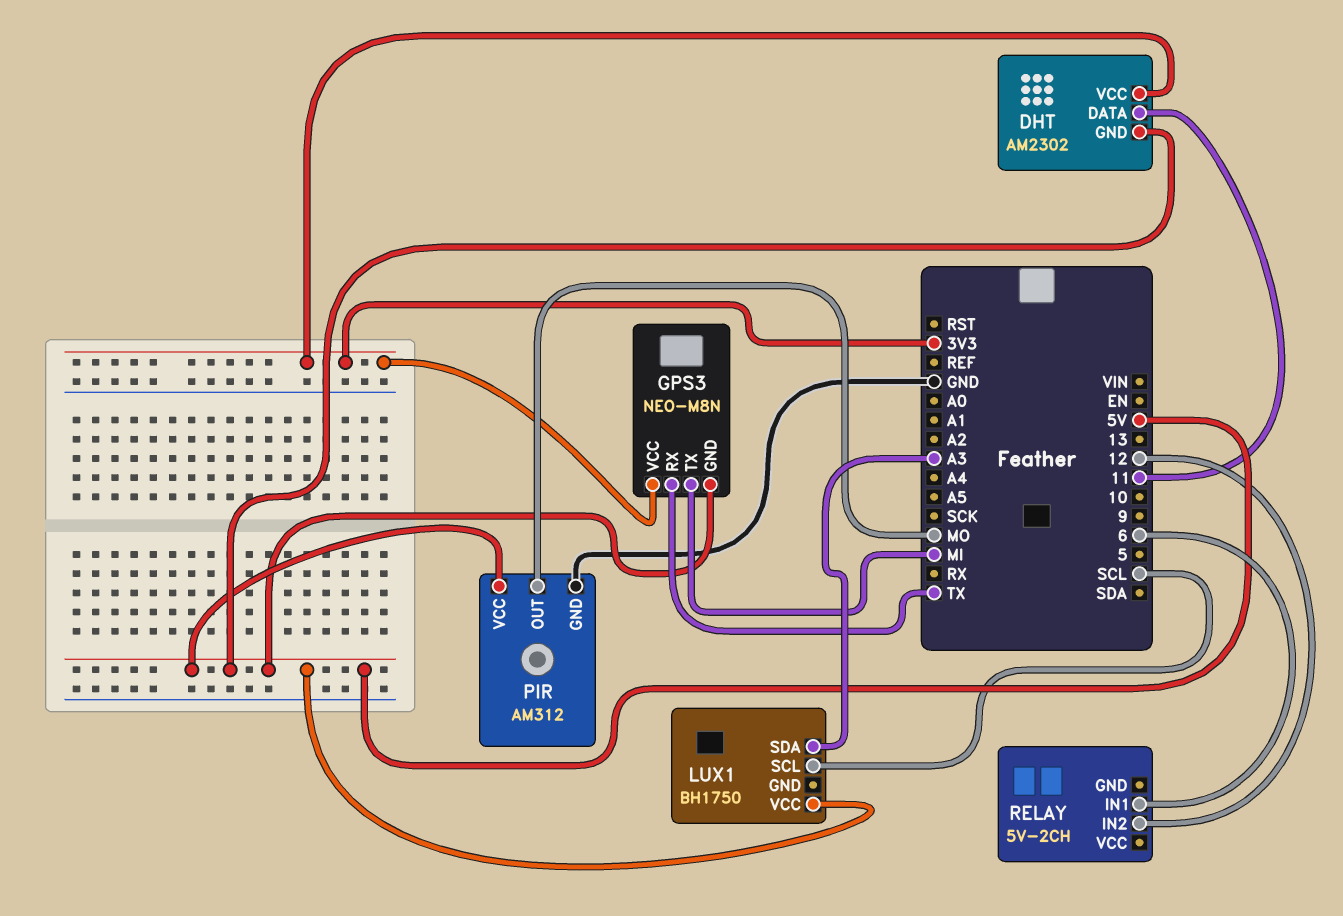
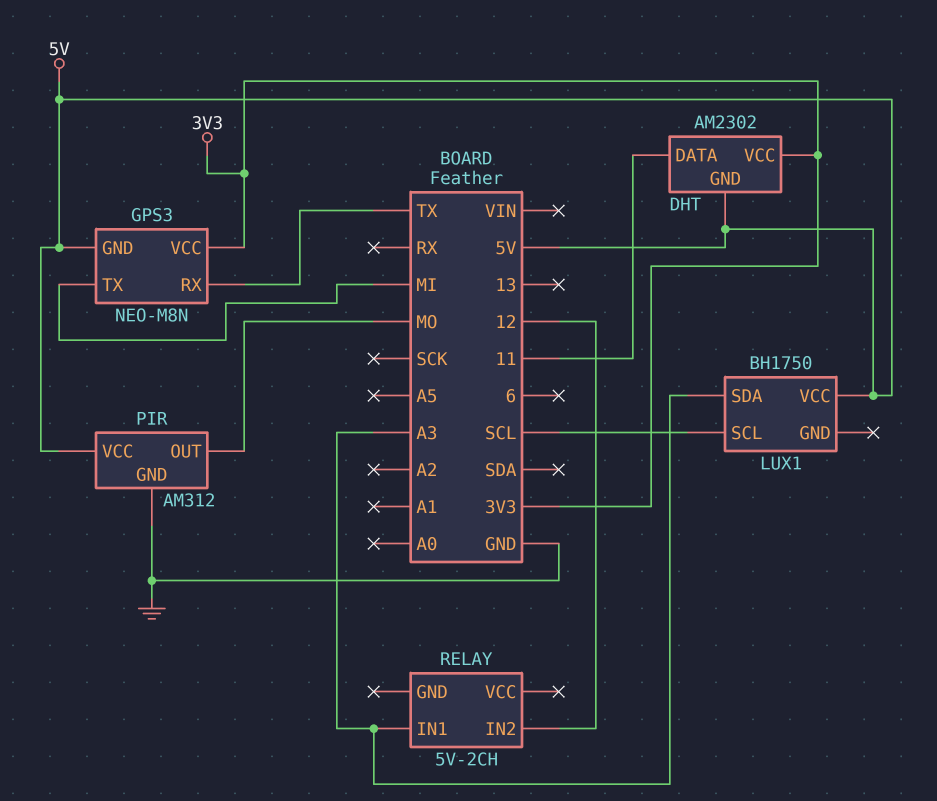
RELAY pin IN1: 6 -> A3

